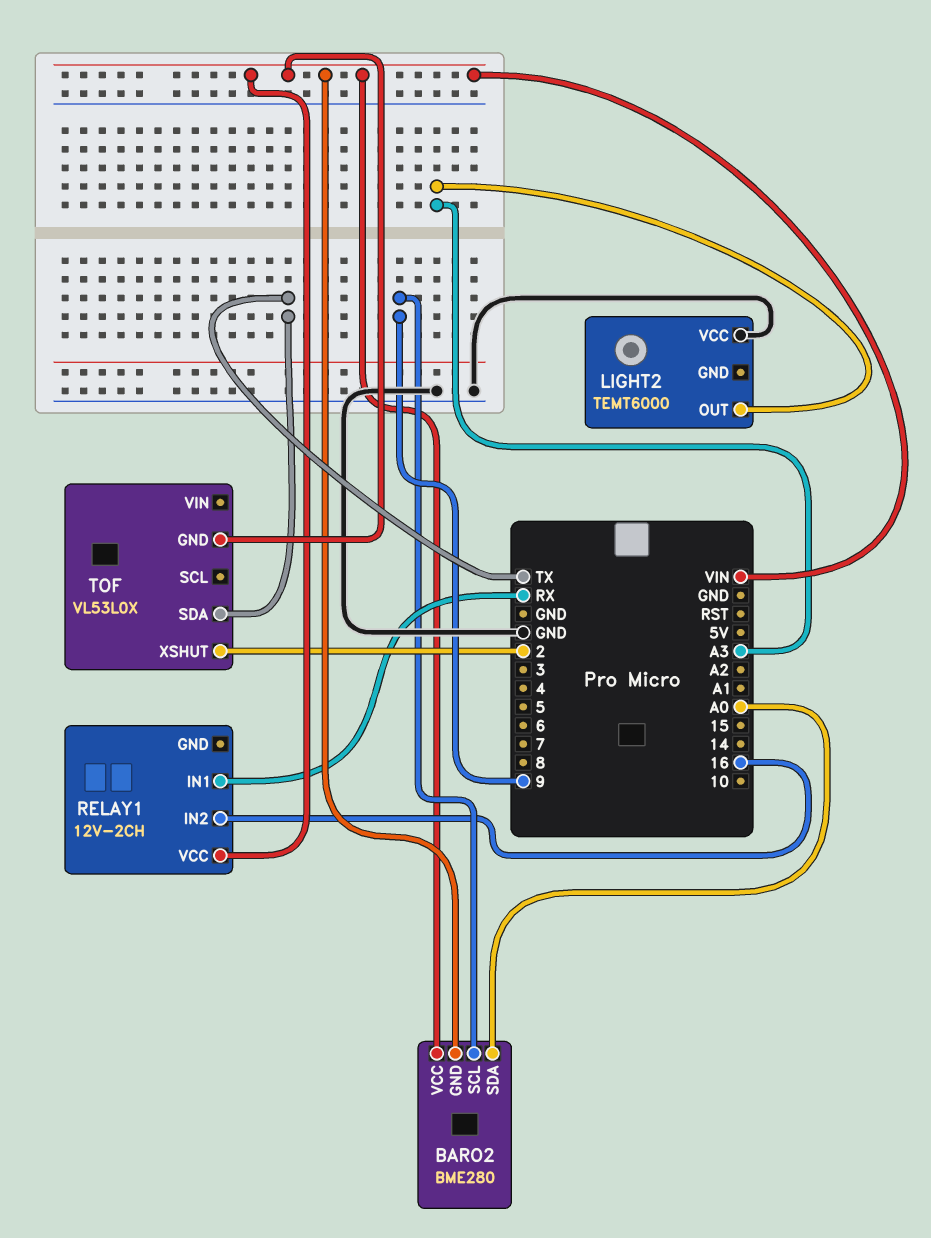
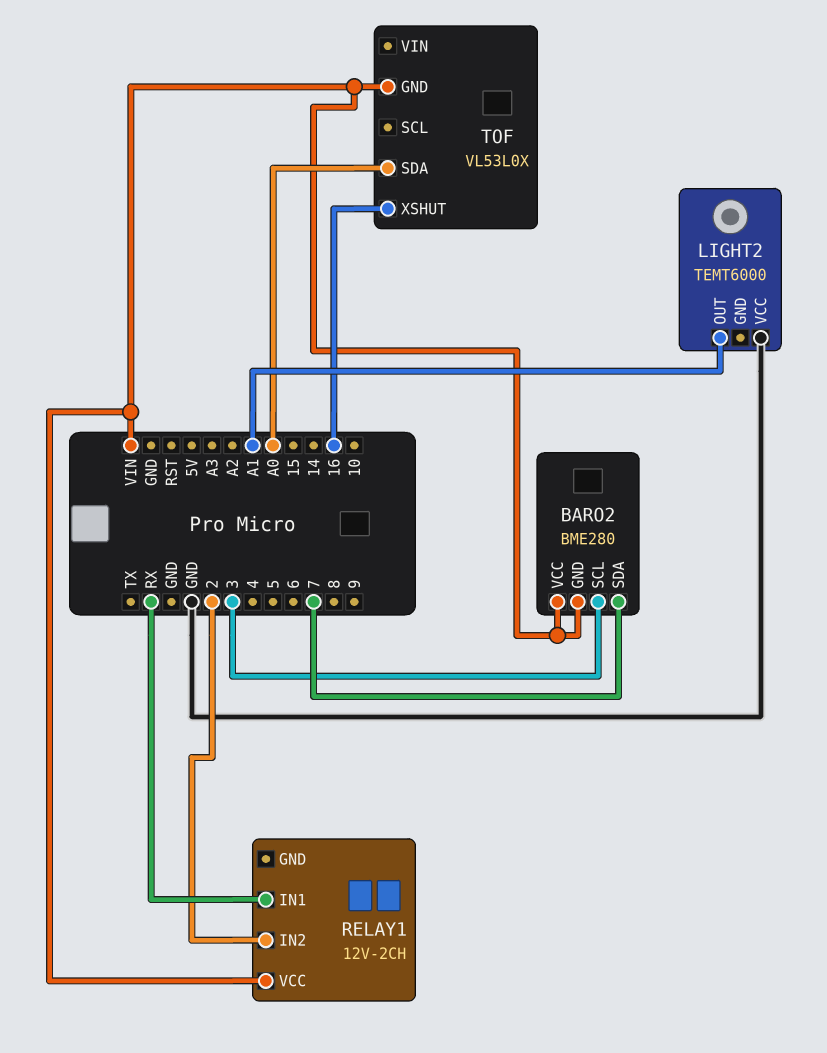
BARO2 pin SCL: 9 -> 3
BARO2 pin SDA: A0 -> 7
LIGHT2 pin OUT: A3 -> A1
RELAY1 pin IN2: 16 -> 2
TOF pin SDA: TX -> A0
TOF pin XSHUT: 2 -> 16

